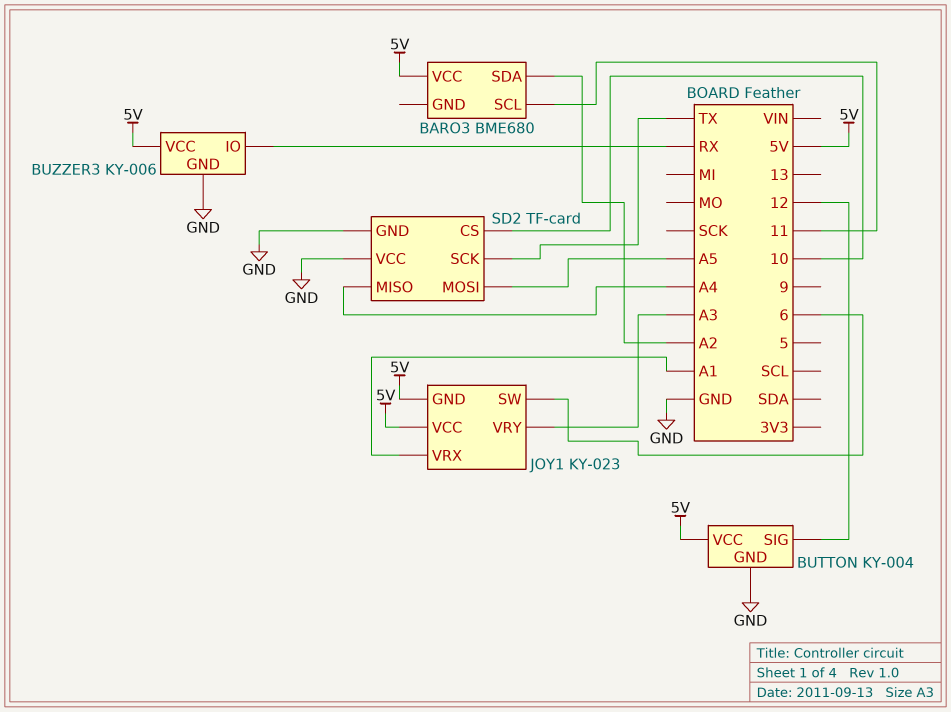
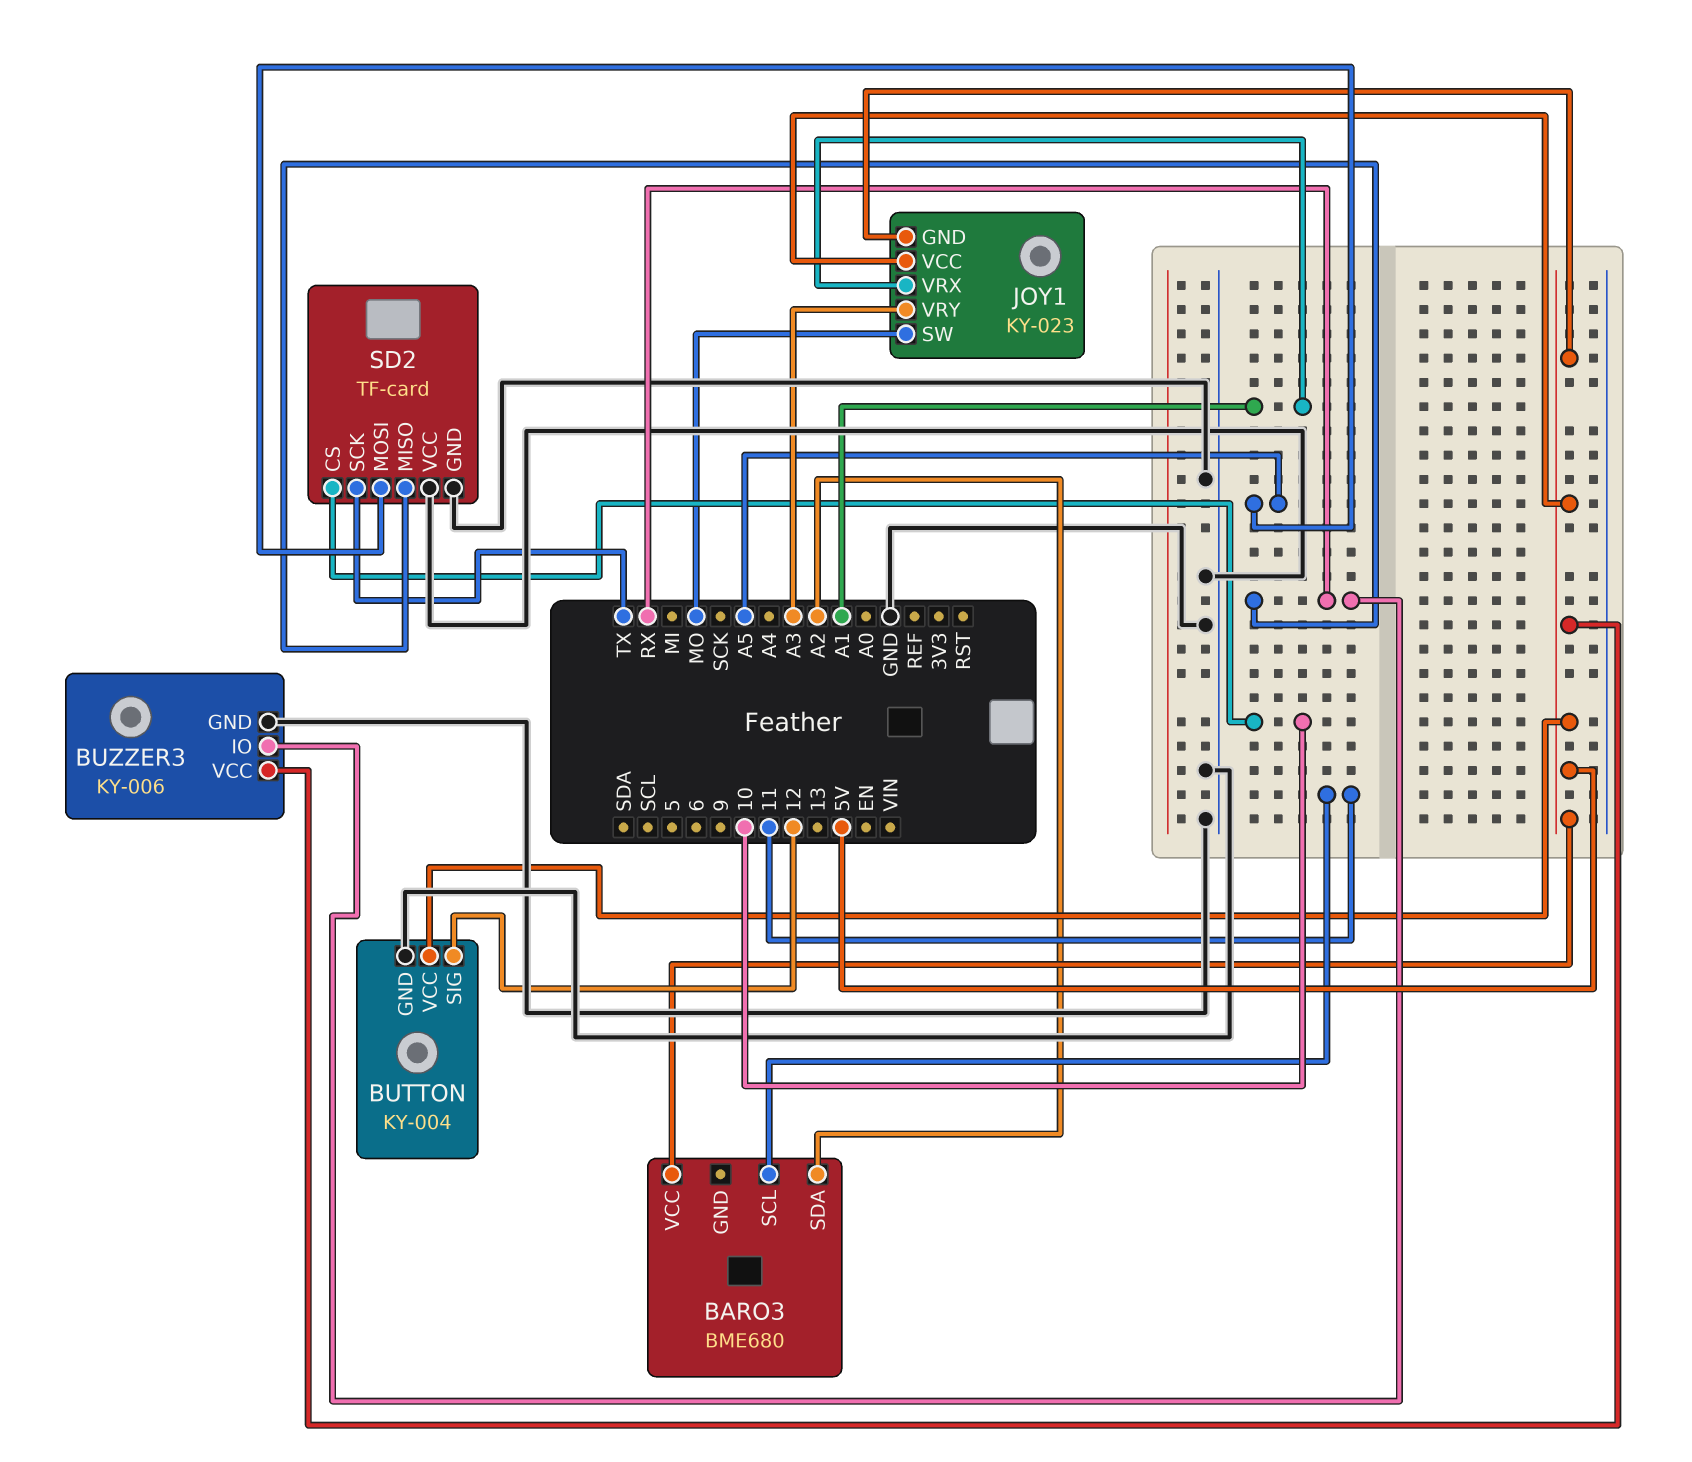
JOY1 pin SW: 6 -> MO
SD2 pin MISO: A4 -> RX

